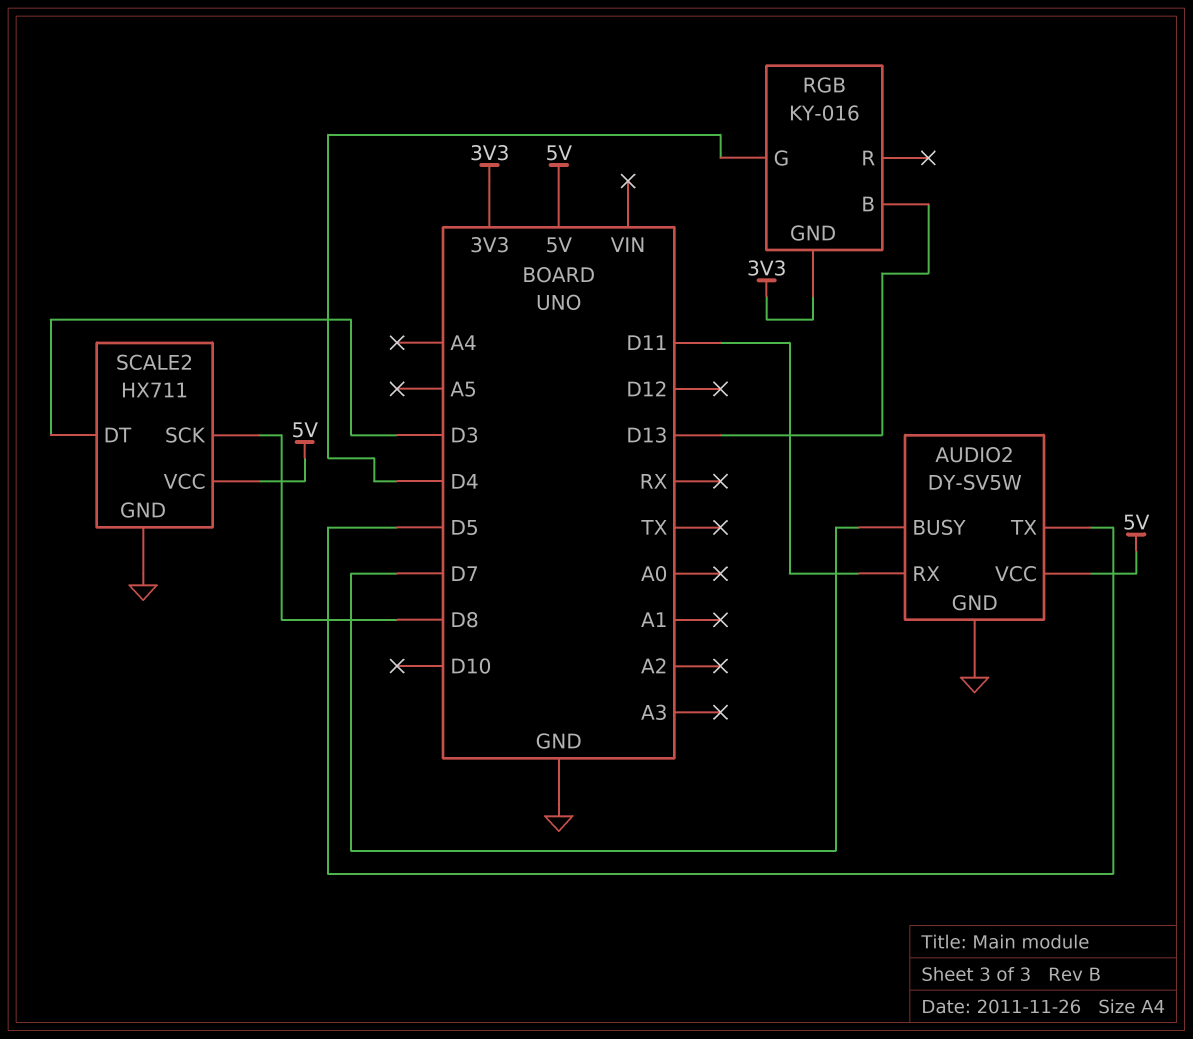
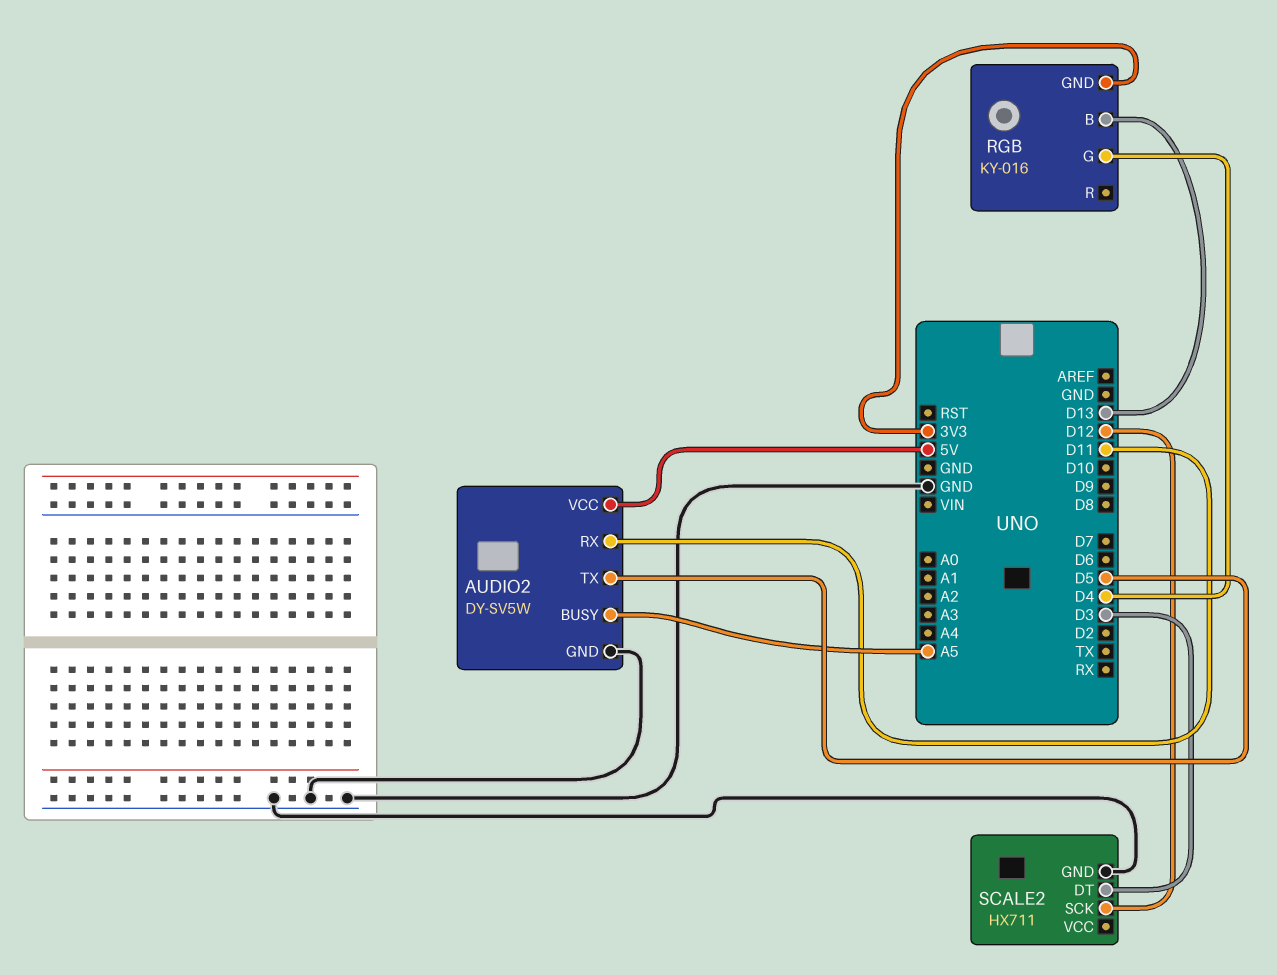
AUDIO2 pin BUSY: D7 -> A5
SCALE2 pin SCK: D8 -> D12
SCALE2 pin VCC: 5V -> none

